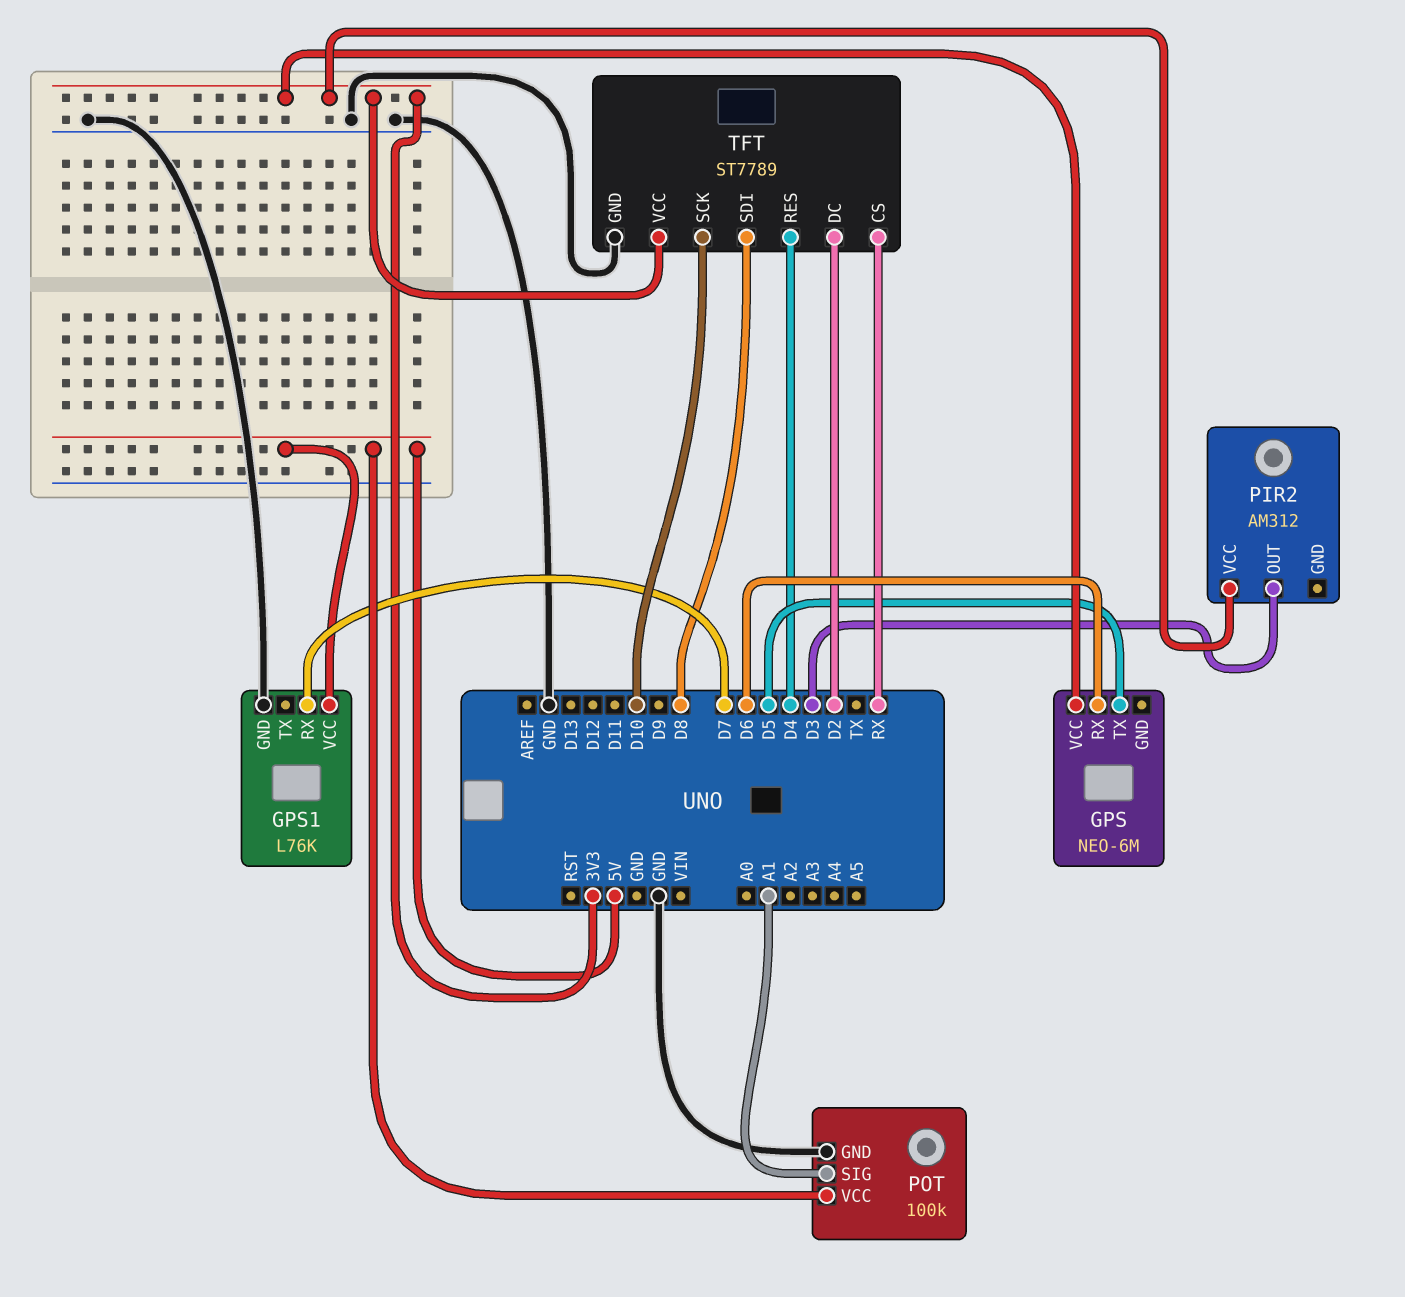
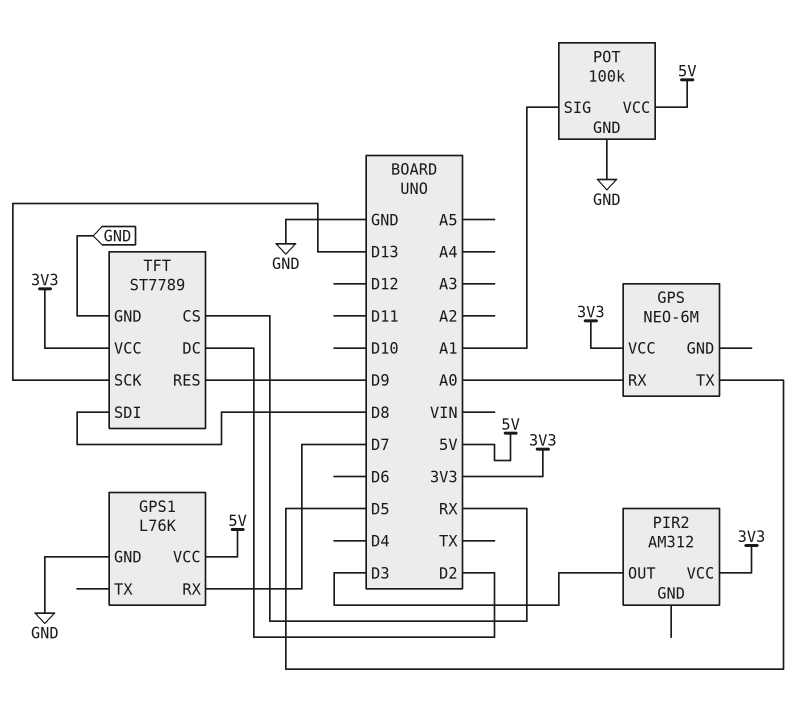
GPS pin RX: D6 -> A0
TFT pin RES: D4 -> D9
TFT pin SCK: D10 -> D13

